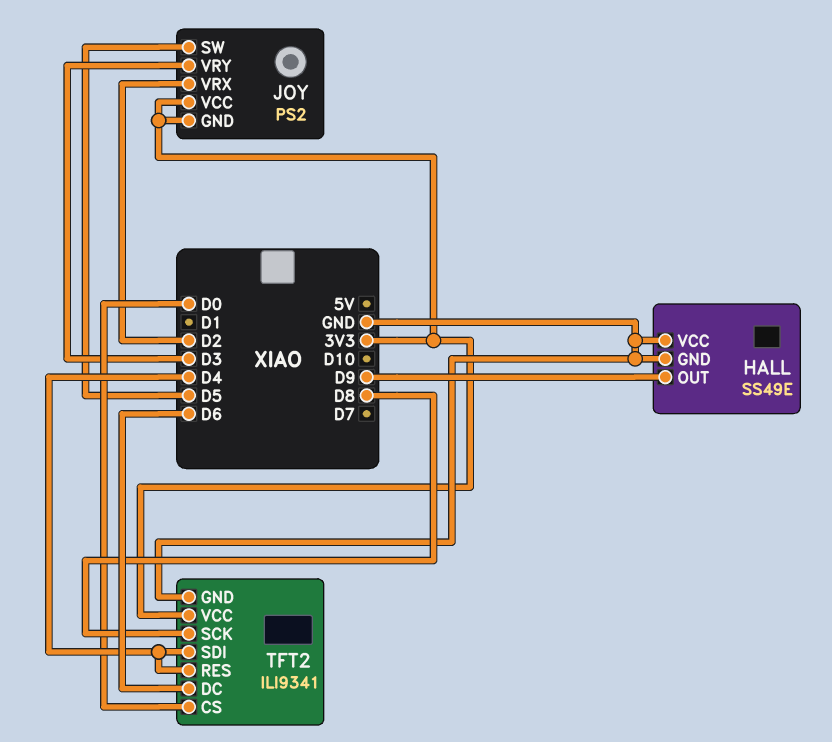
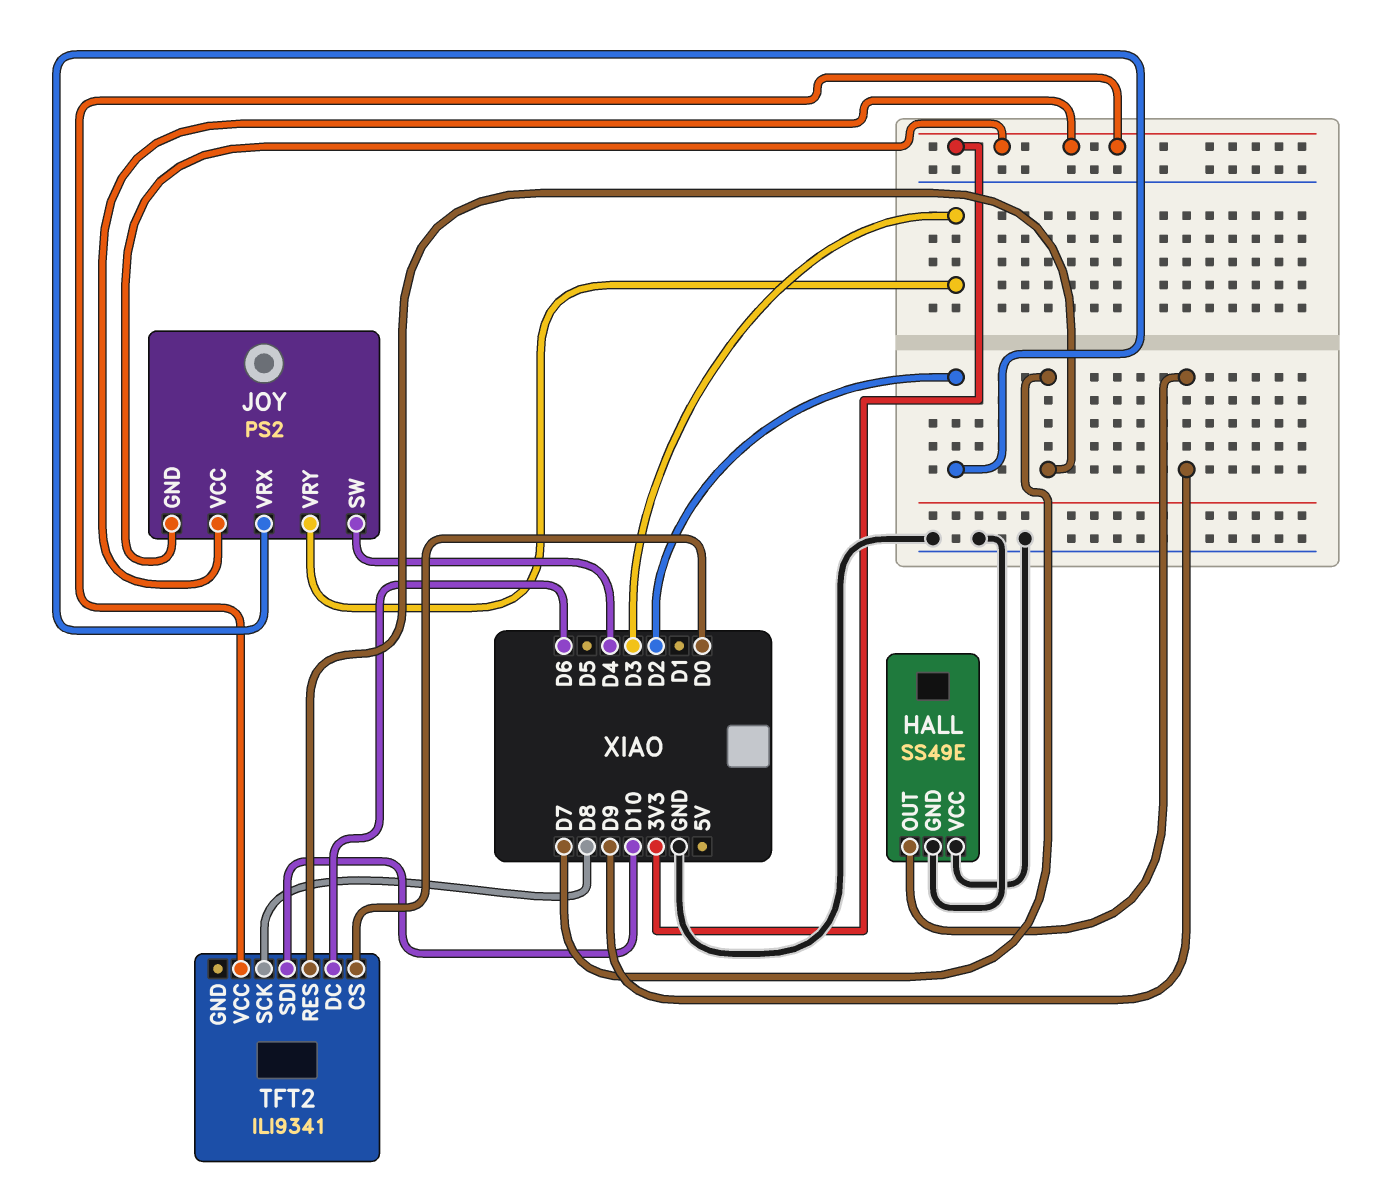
JOY pin SW: D5 -> D4
TFT2 pin GND: GND -> none
TFT2 pin RES: D4 -> D7
TFT2 pin SDI: D4 -> D10

